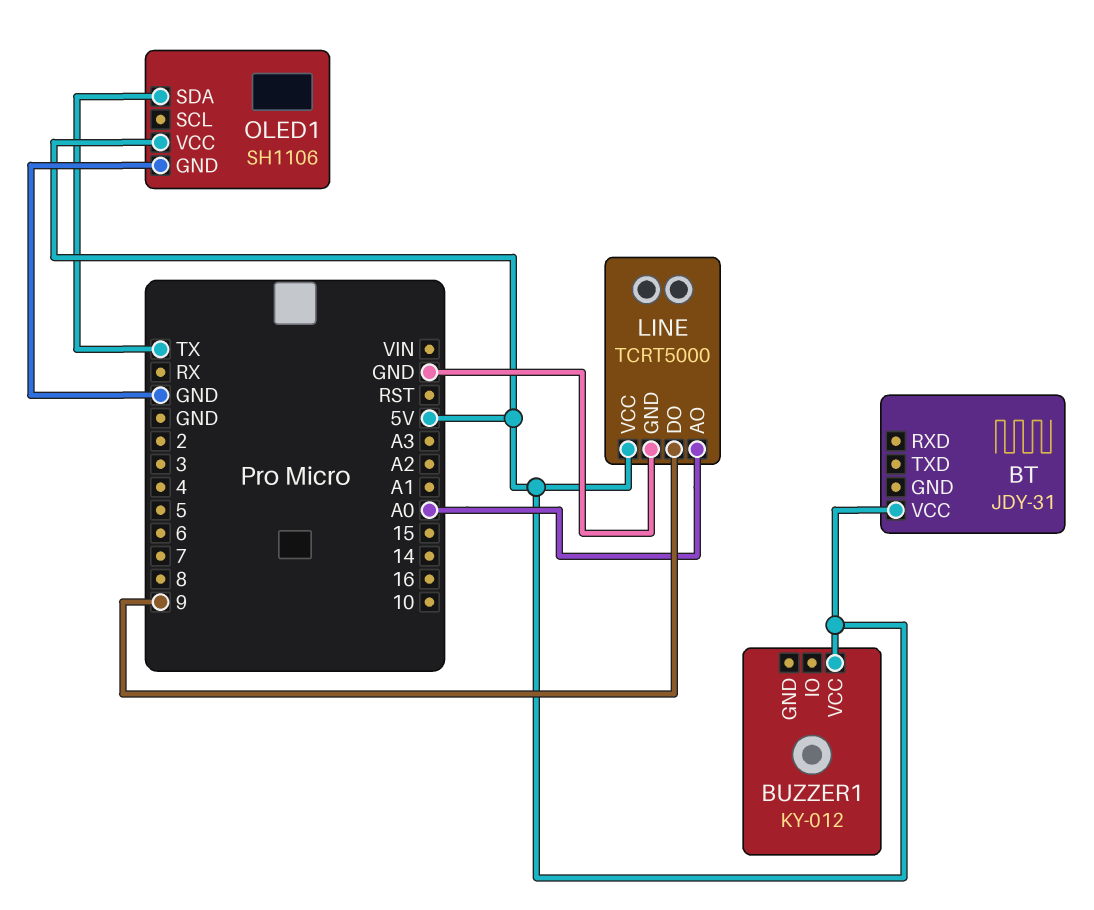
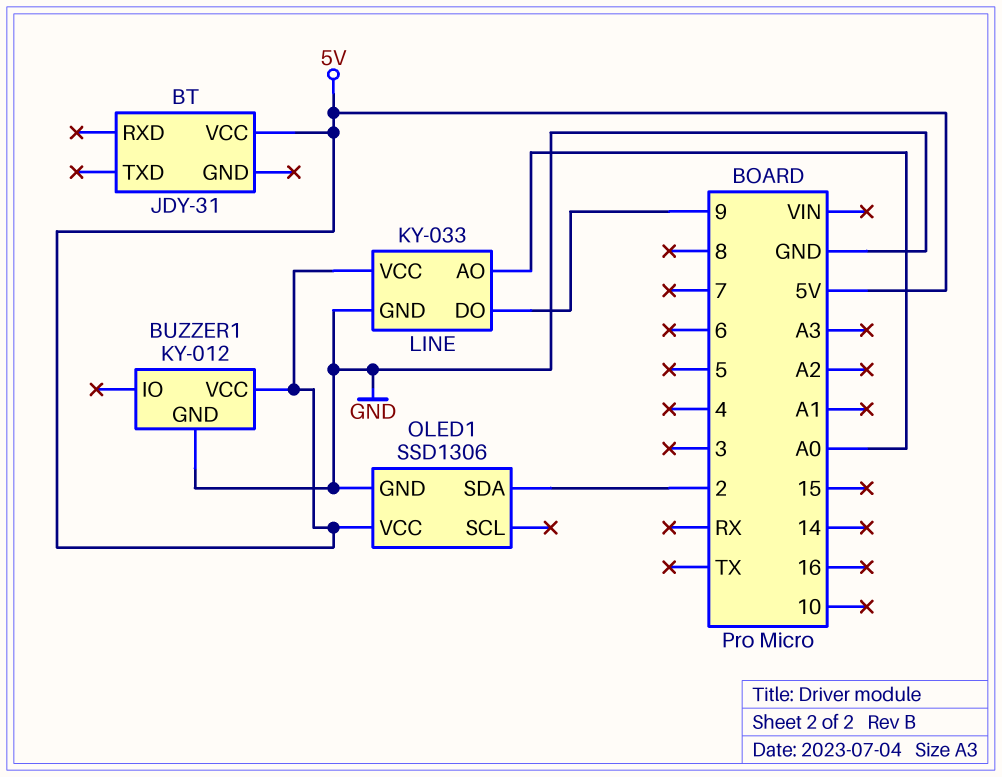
BUZZER1 pin GND: none -> GND
LINE: TCRT5000 -> KY-033
OLED1: SH1106 -> SSD1306
OLED1 pin SDA: TX -> 2

